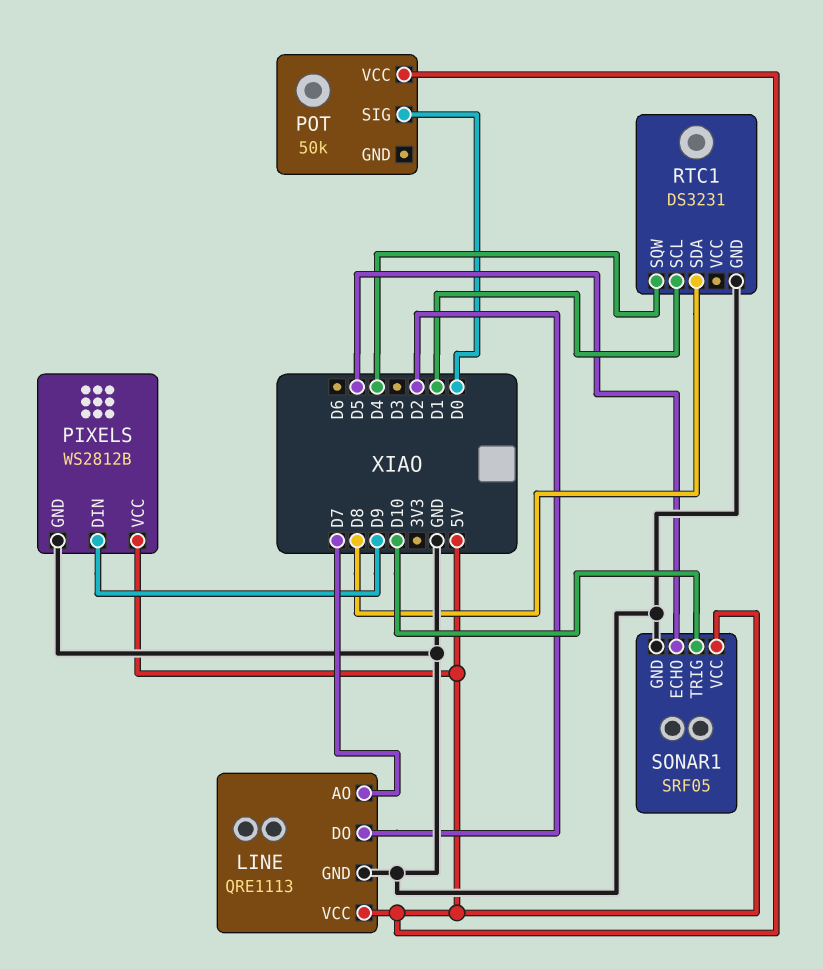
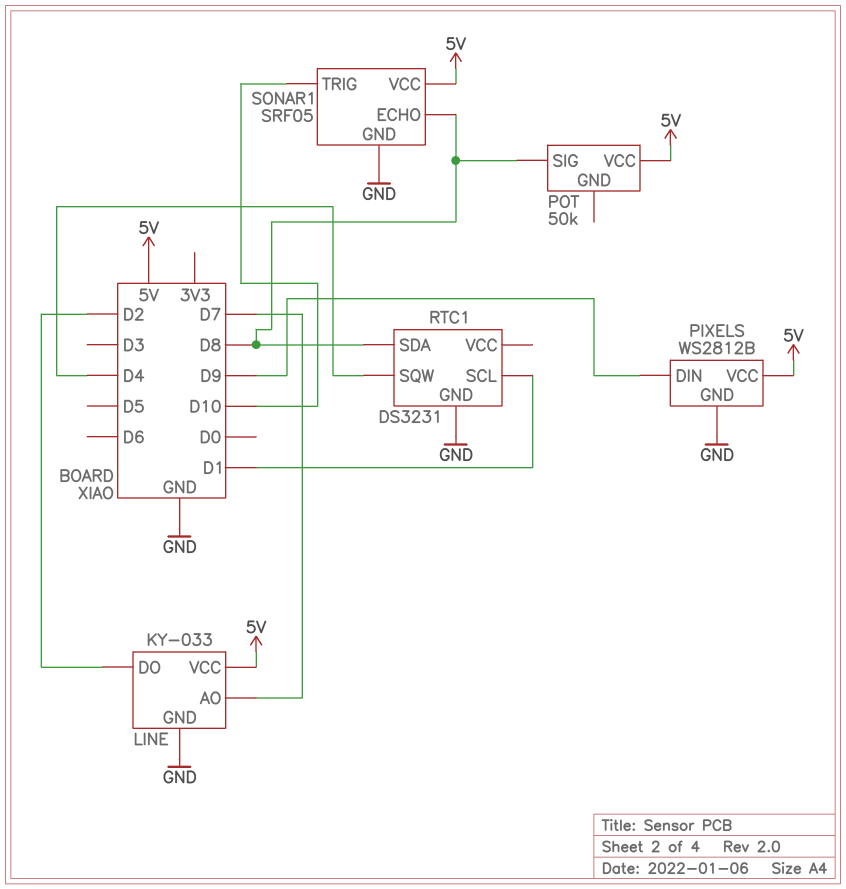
LINE: QRE1113 -> KY-033
POT pin SIG: D0 -> D8
SONAR1 pin ECHO: D5 -> D8

